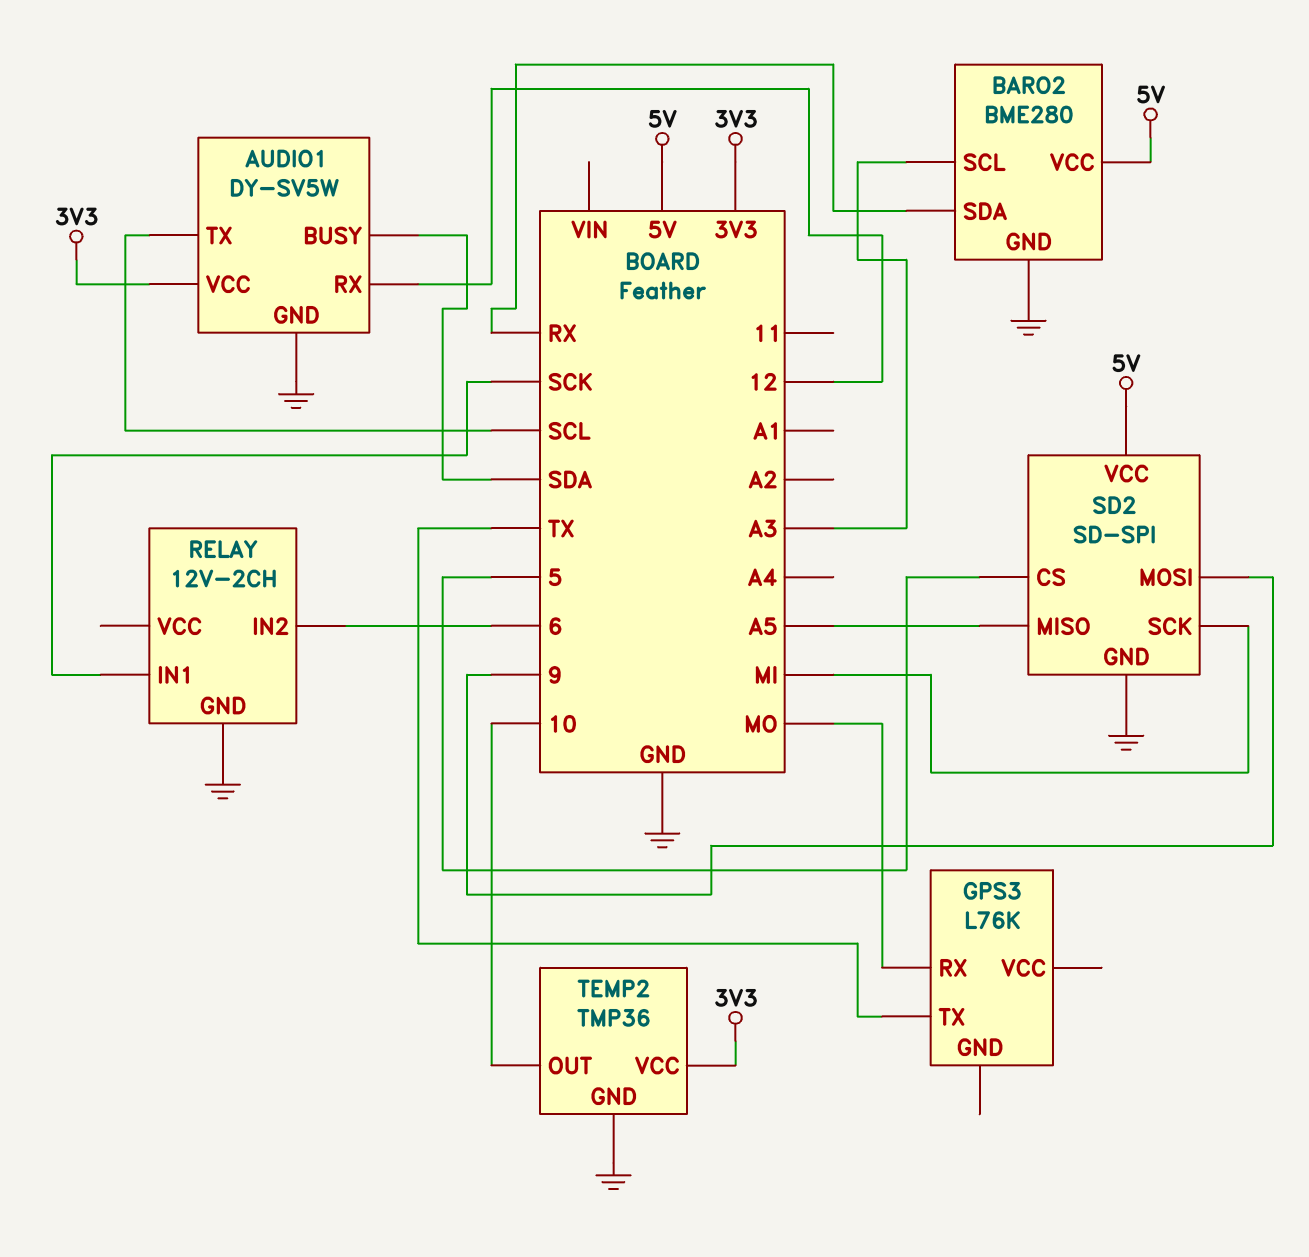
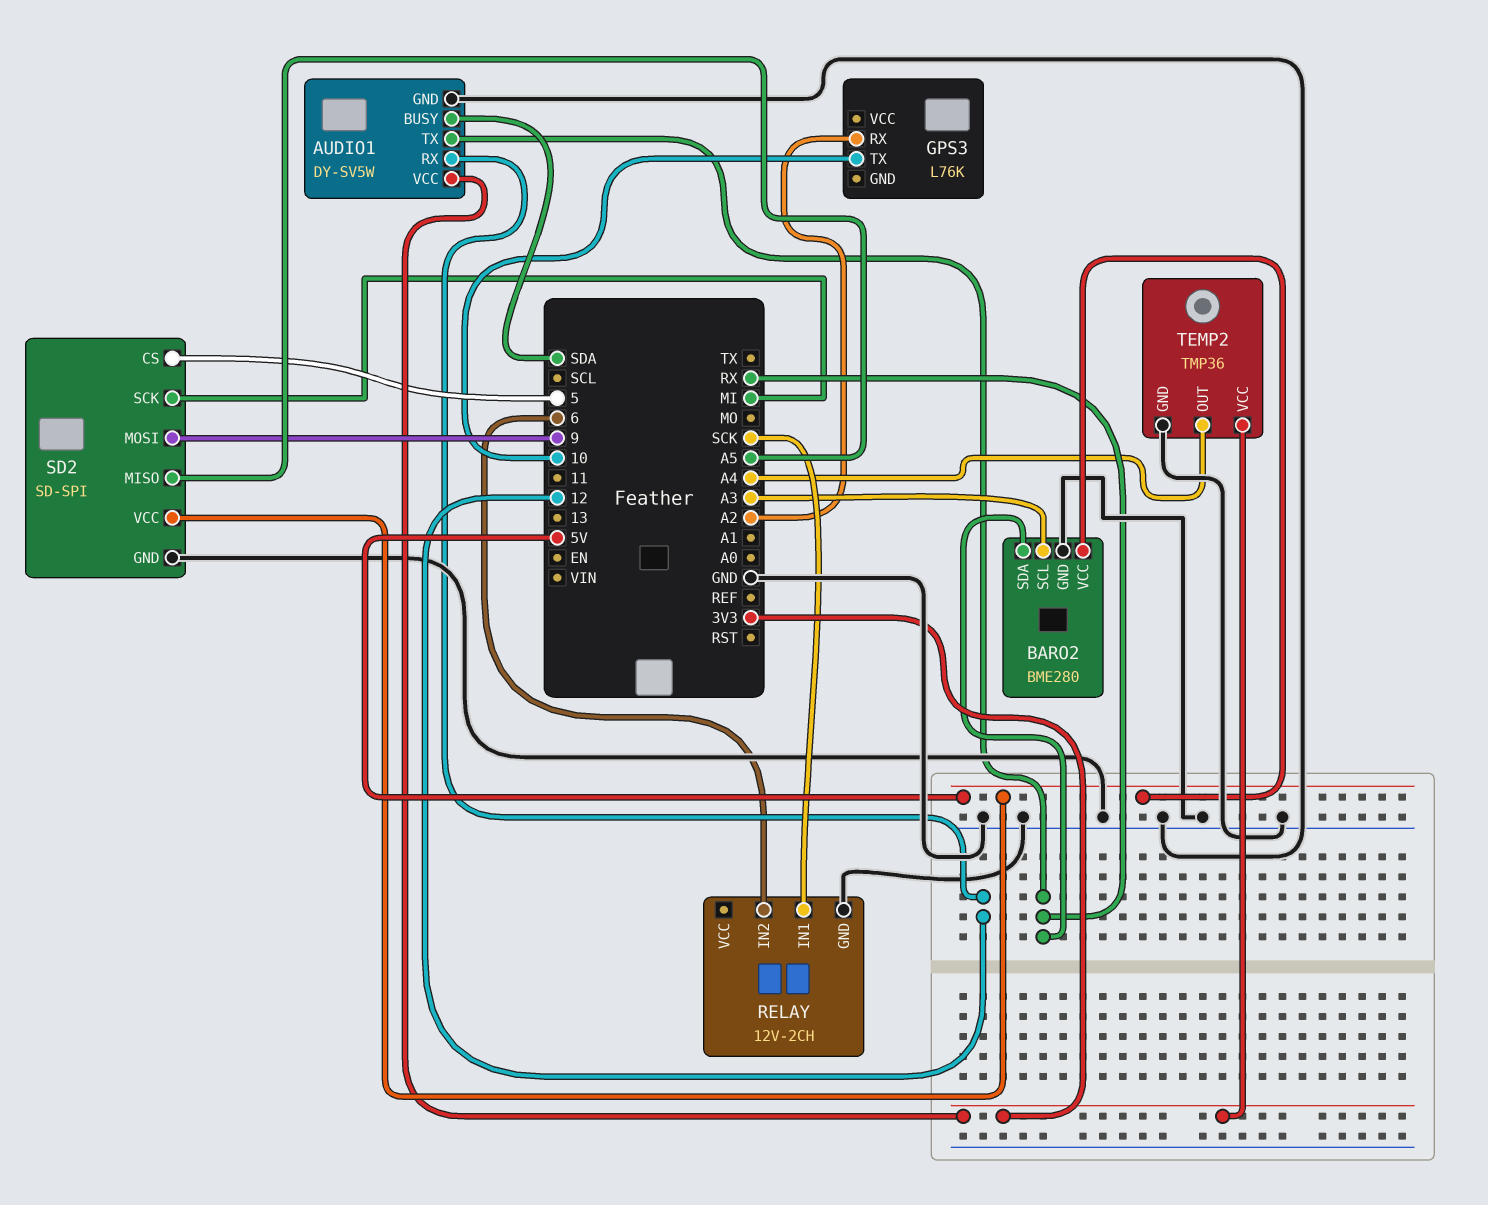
AUDIO1 pin TX: SCL -> RX
GPS3 pin RX: MO -> A2
GPS3 pin TX: TX -> 10
TEMP2 pin OUT: 10 -> A4

